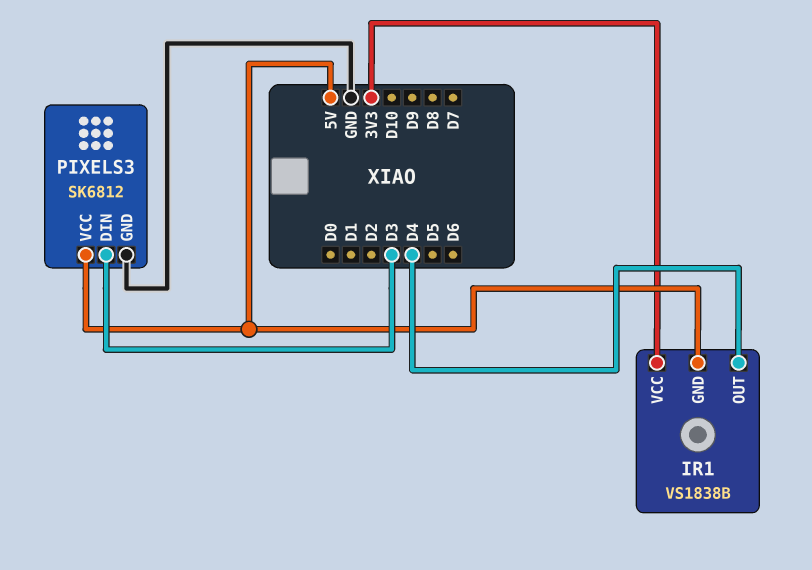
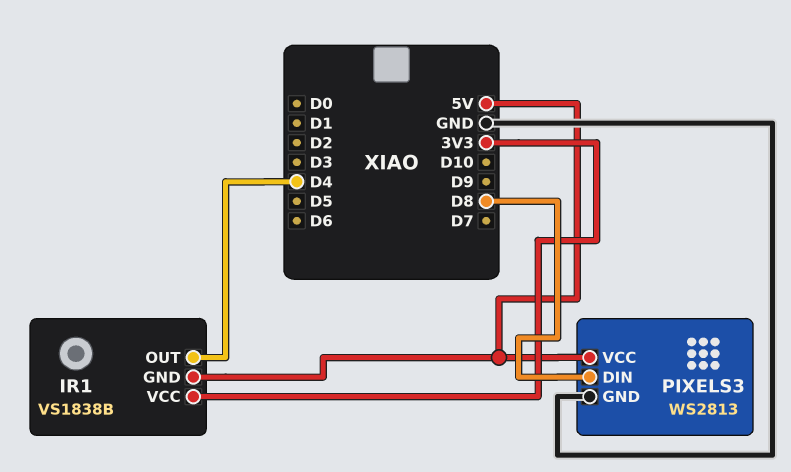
PIXELS3: SK6812 -> WS2813
PIXELS3 pin DIN: D3 -> D8

